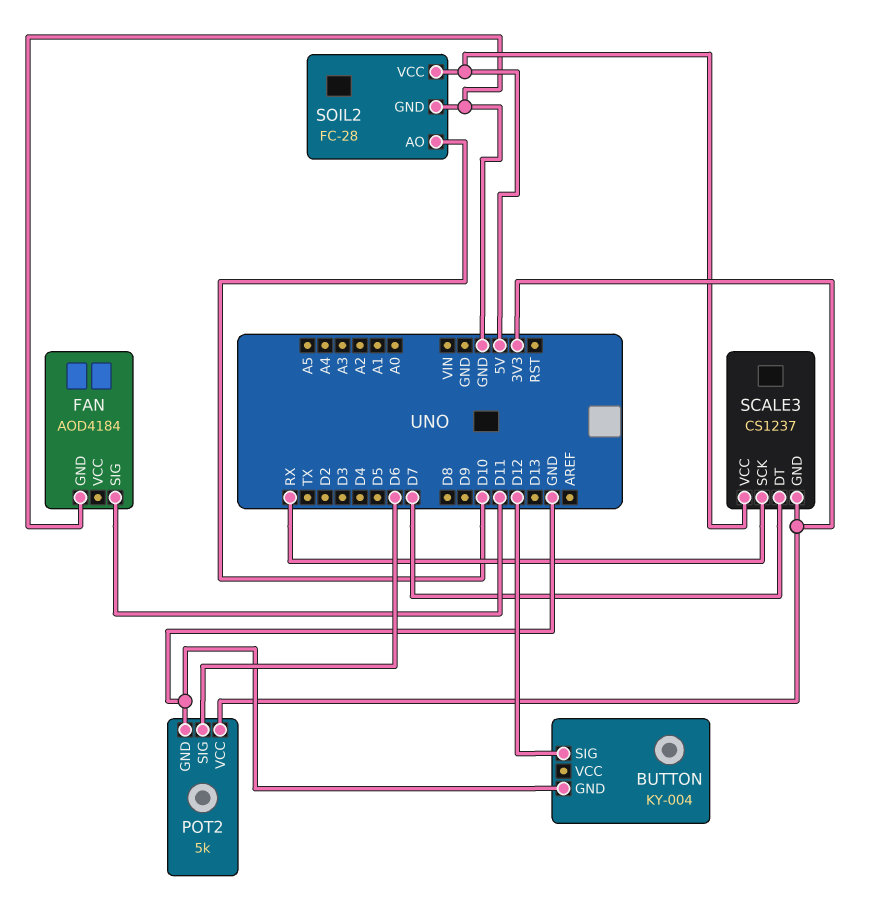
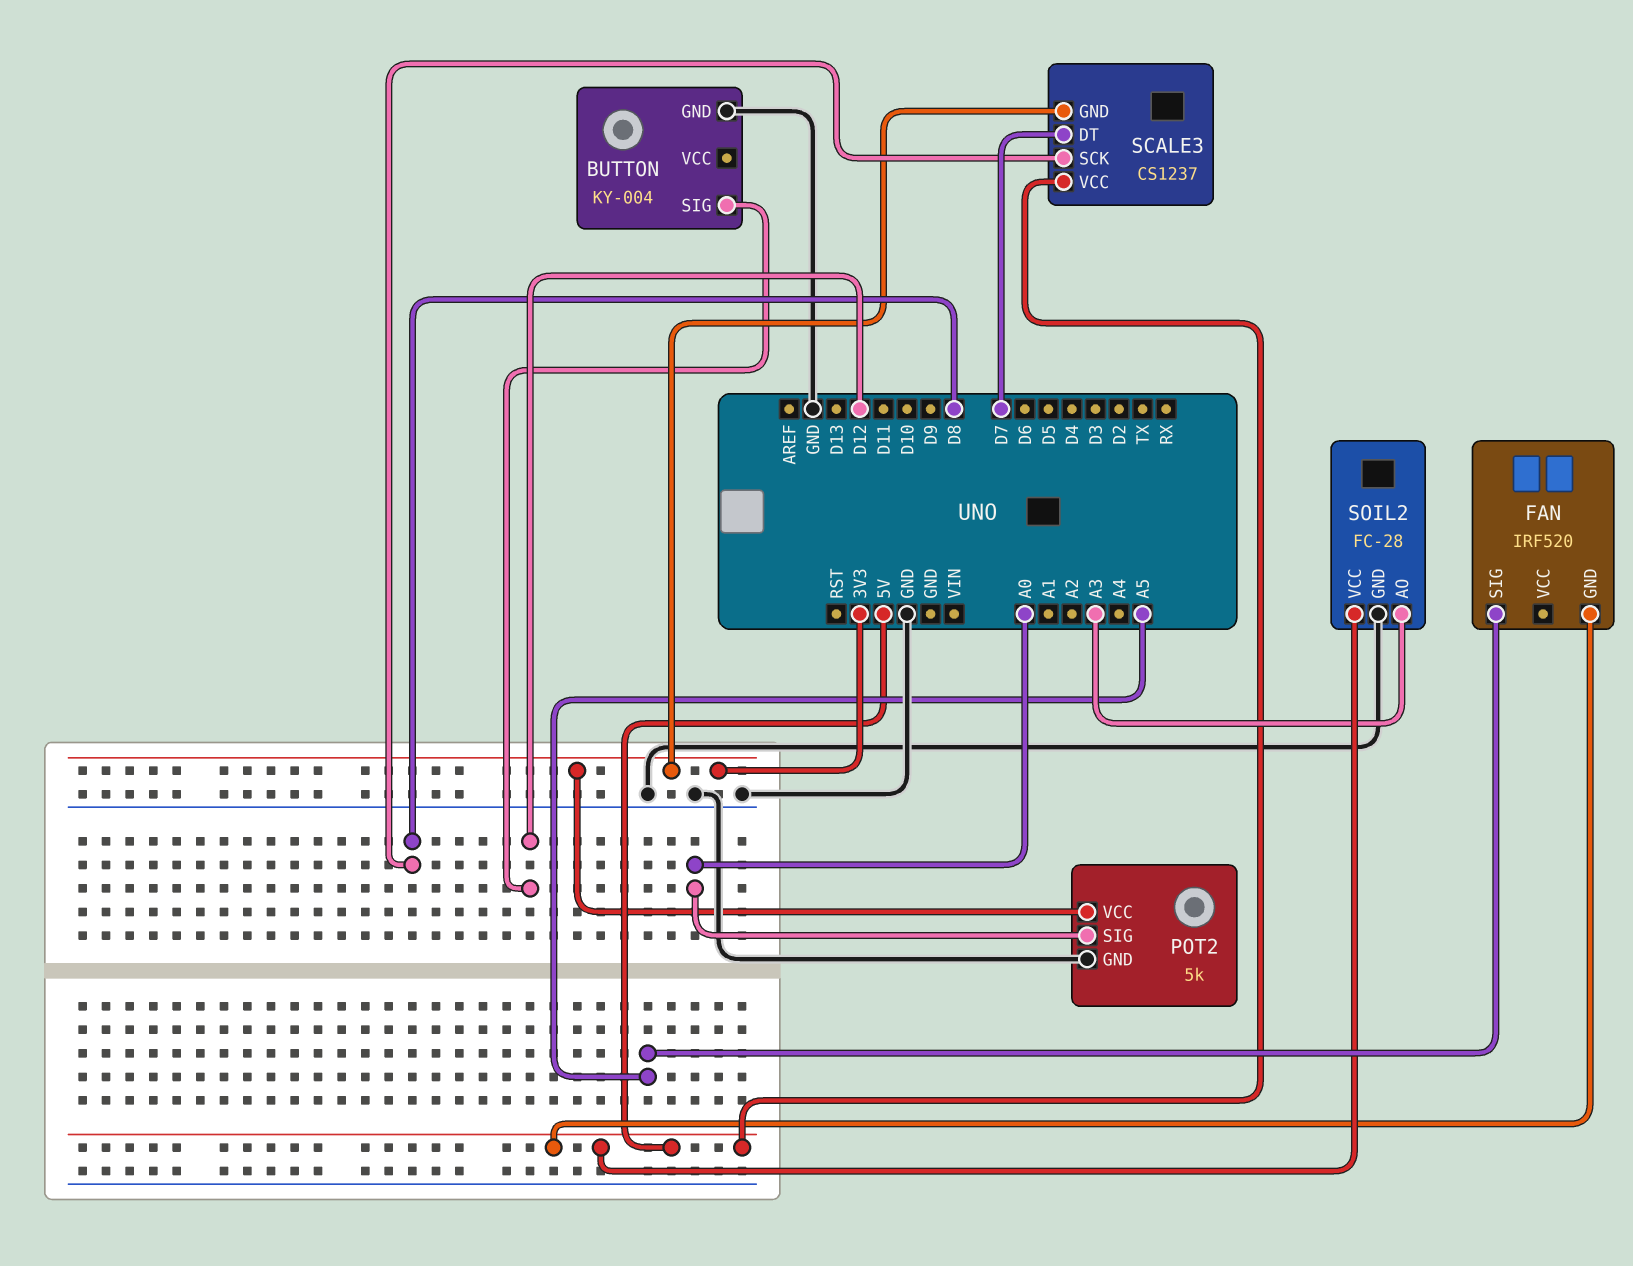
FAN: AOD4184 -> IRF520
FAN pin GND: GND -> 5V
FAN pin SIG: D11 -> A5
POT2 pin SIG: D6 -> A0
SCALE3 pin SCK: RX -> D8
SOIL2 pin AO: D10 -> A3

